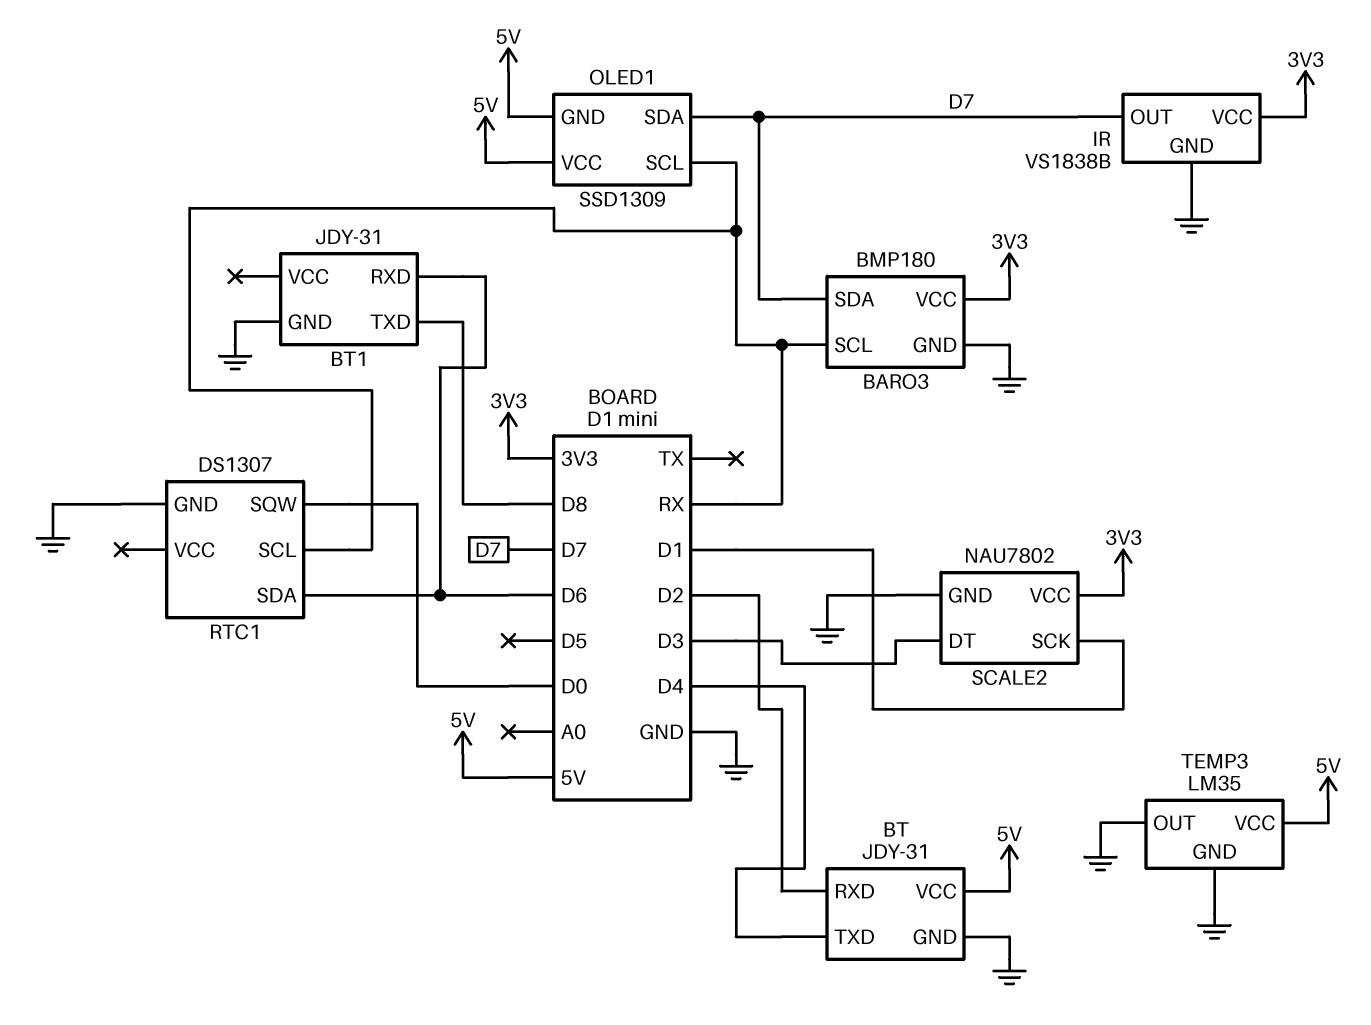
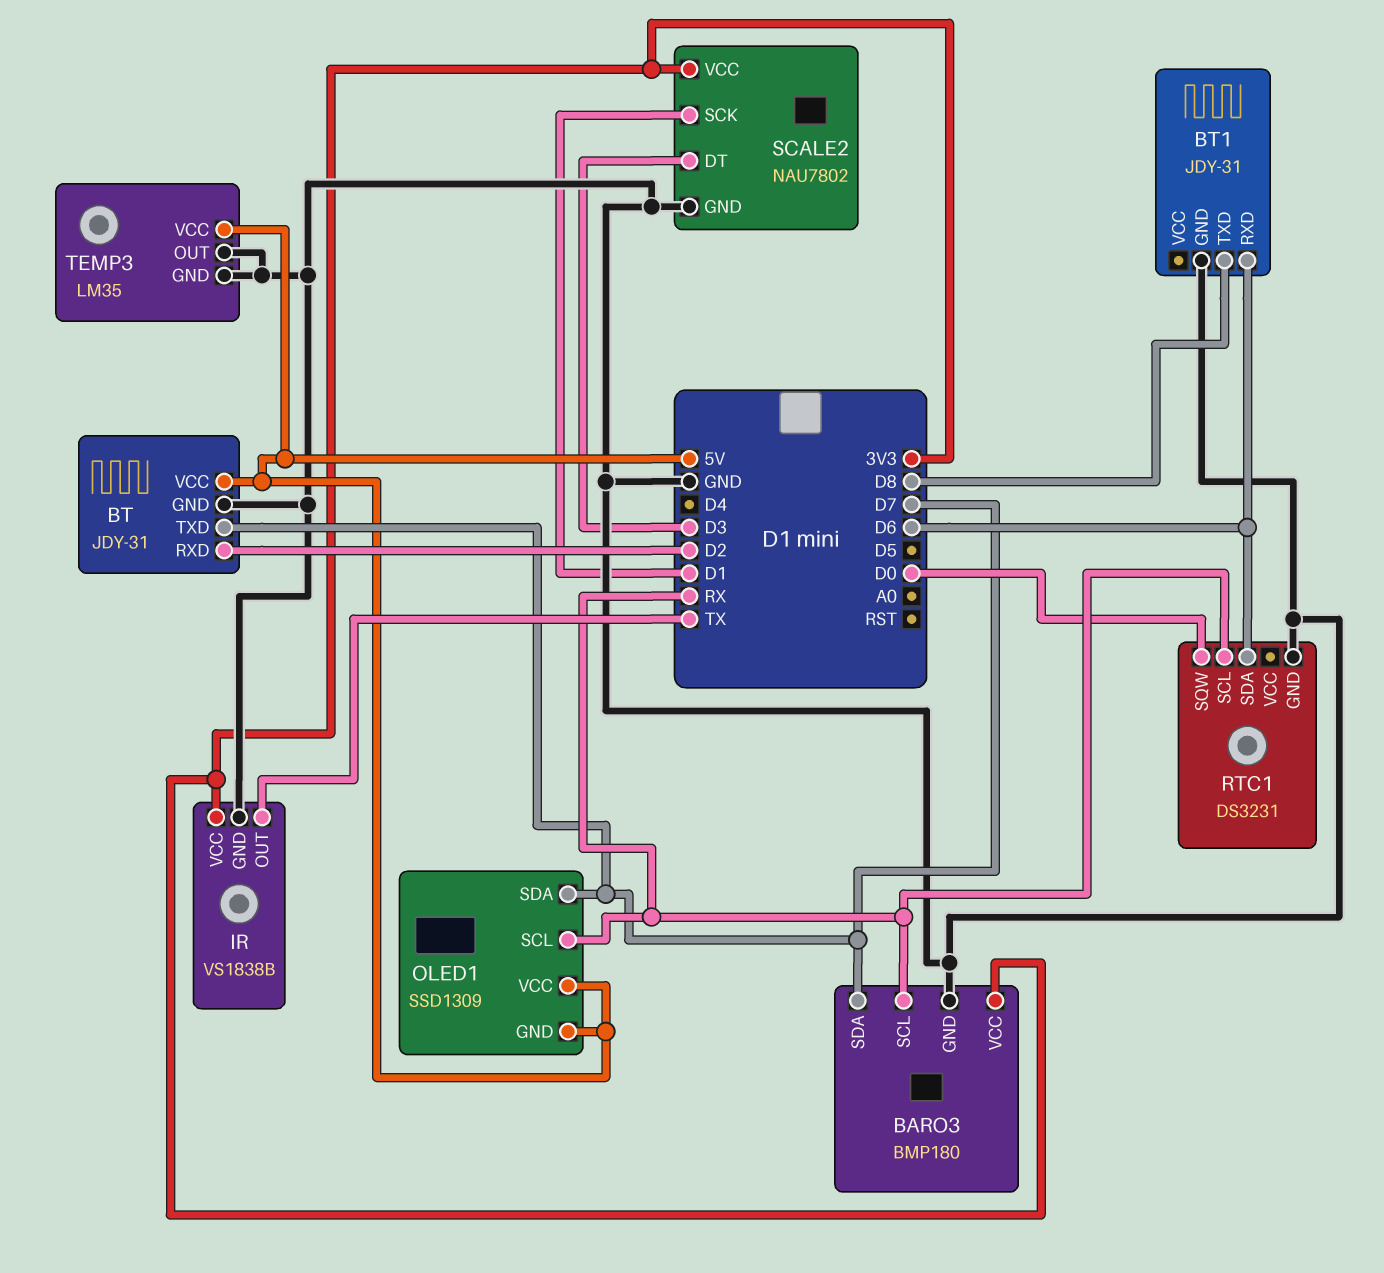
BT pin TXD: D4 -> D7
IR pin OUT: D7 -> TX
RTC1: DS1307 -> DS3231

